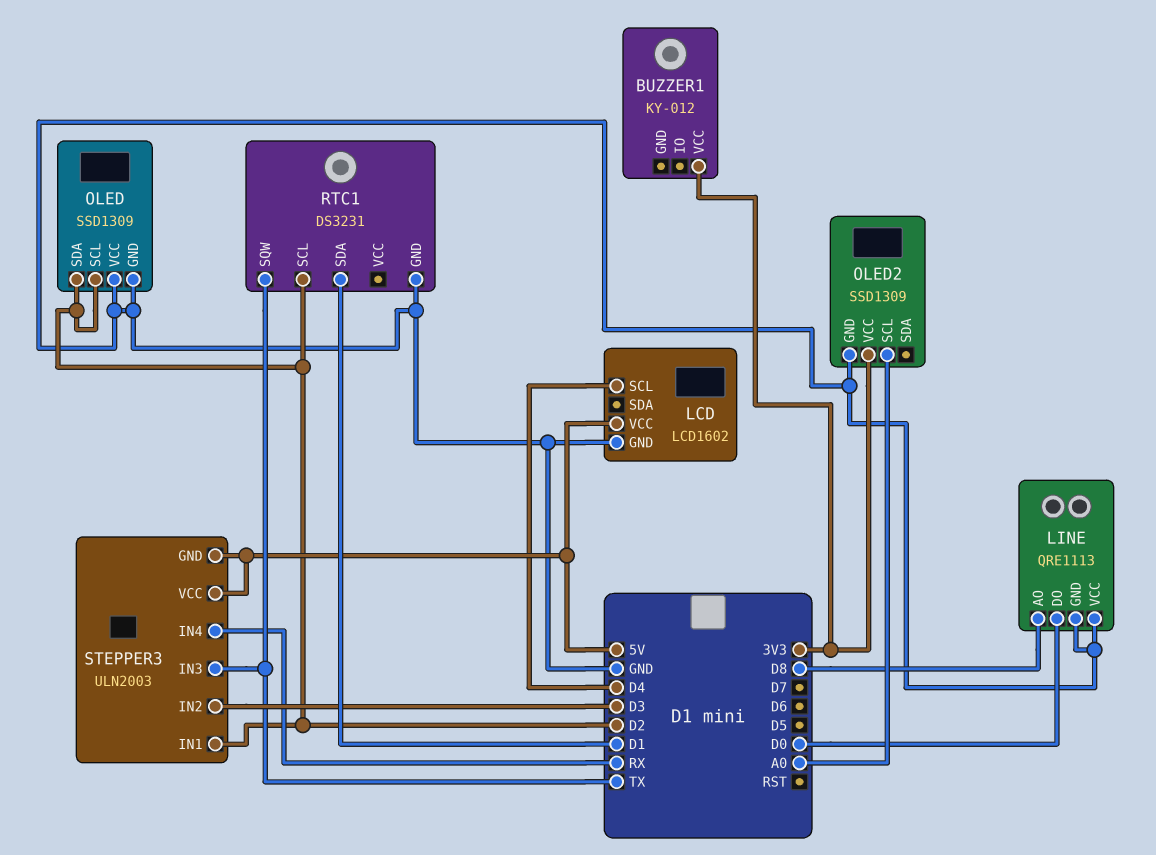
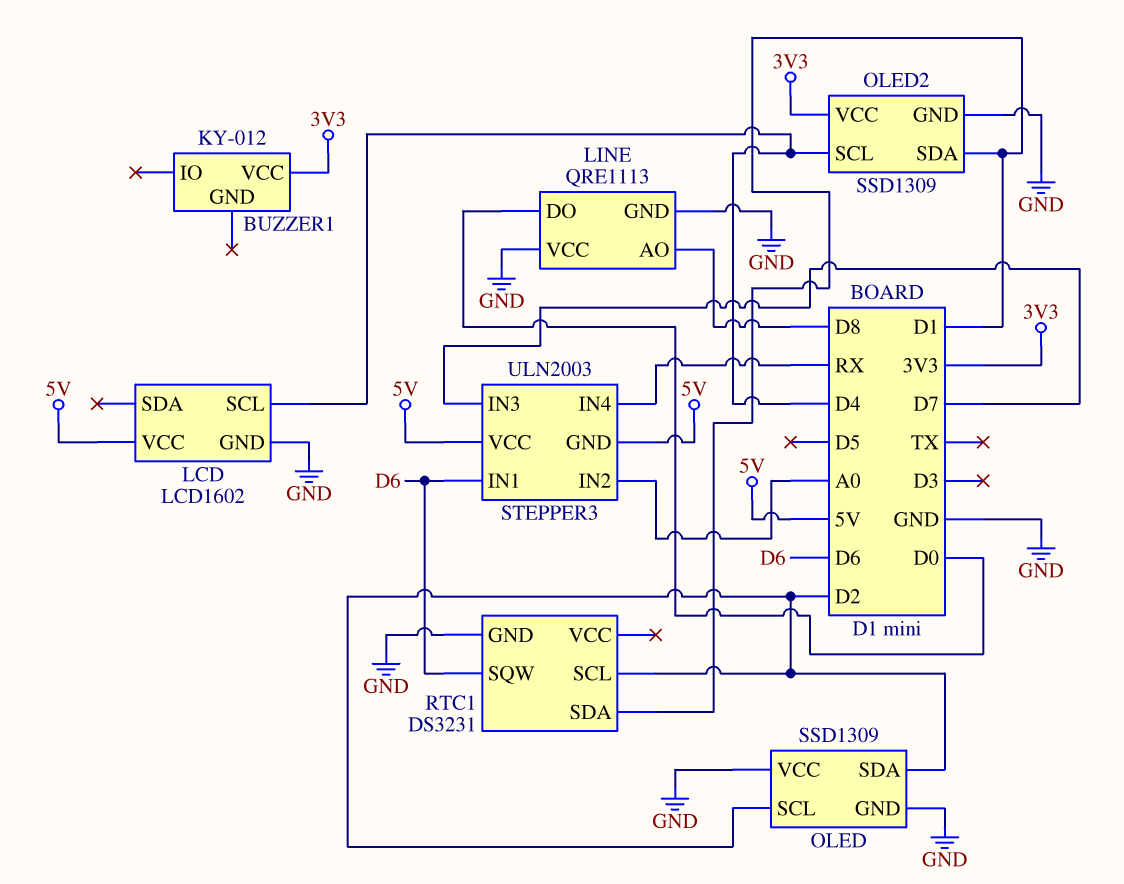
OLED2 pin SCL: A0 -> D4
OLED2 pin SDA: none -> D1
RTC1 pin SQW: TX -> D6
STEPPER3 pin IN1: D2 -> D6
STEPPER3 pin IN2: D3 -> A0
STEPPER3 pin IN3: TX -> D7

